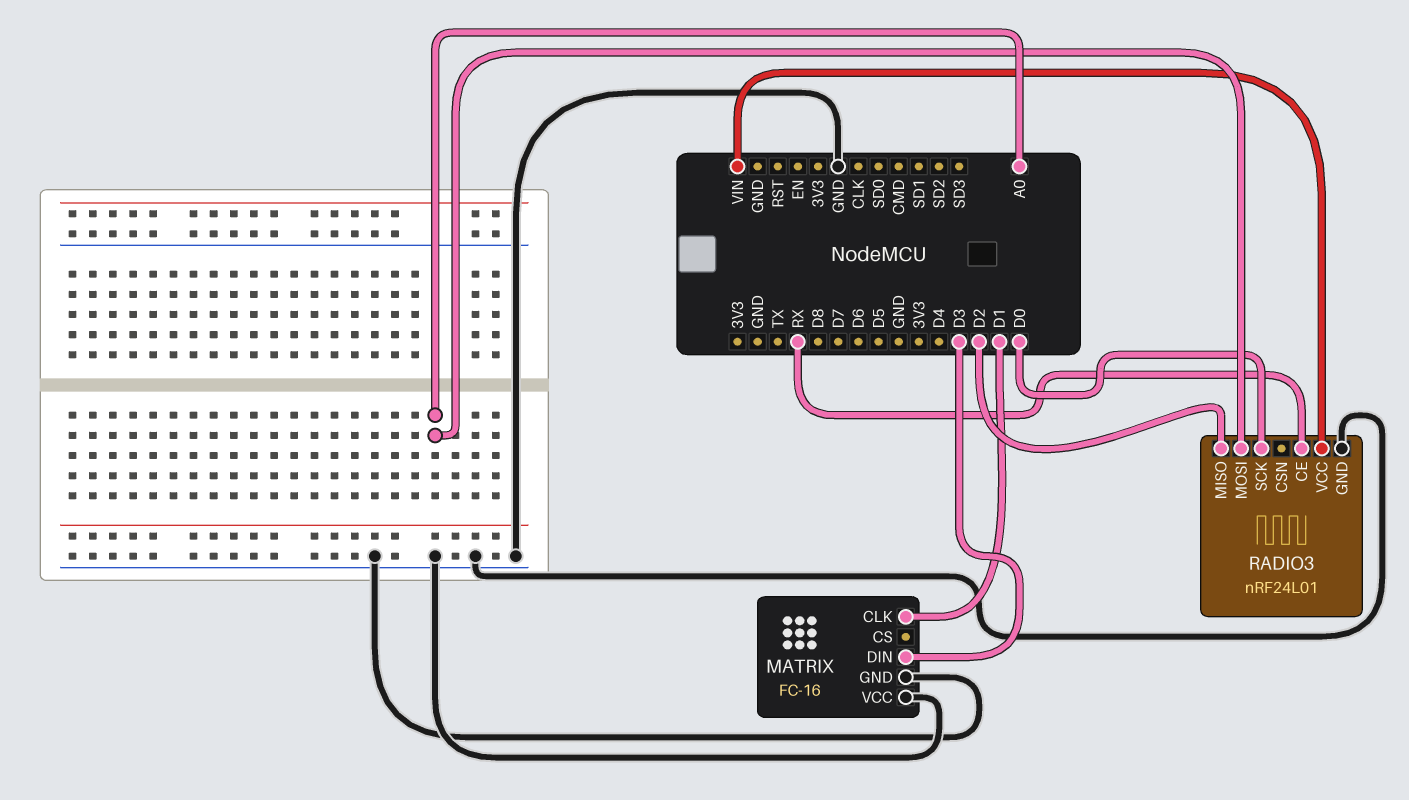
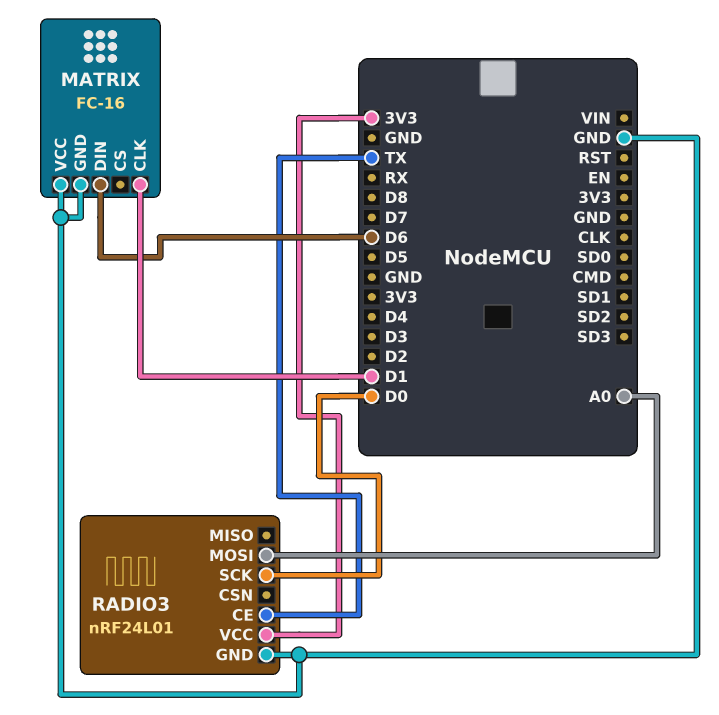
MATRIX pin DIN: D3 -> D6
RADIO3 pin CE: RX -> TX
RADIO3 pin MISO: D2 -> none
RADIO3 pin VCC: VIN -> 3V3

